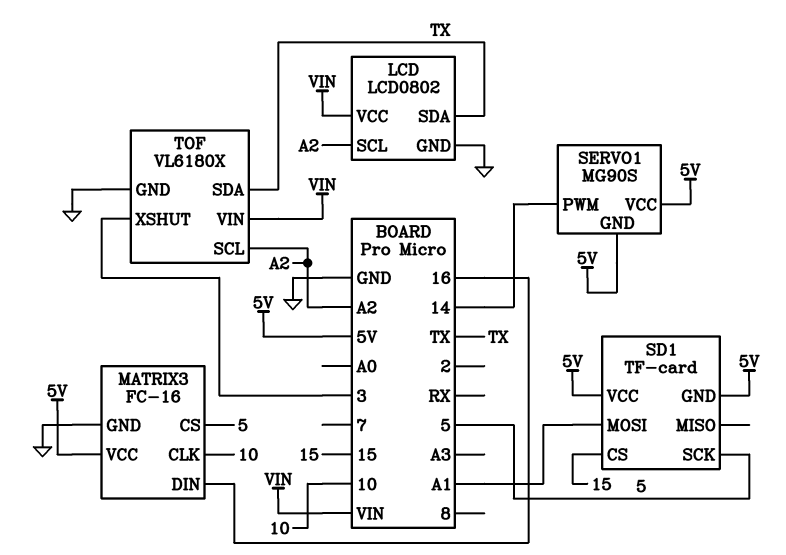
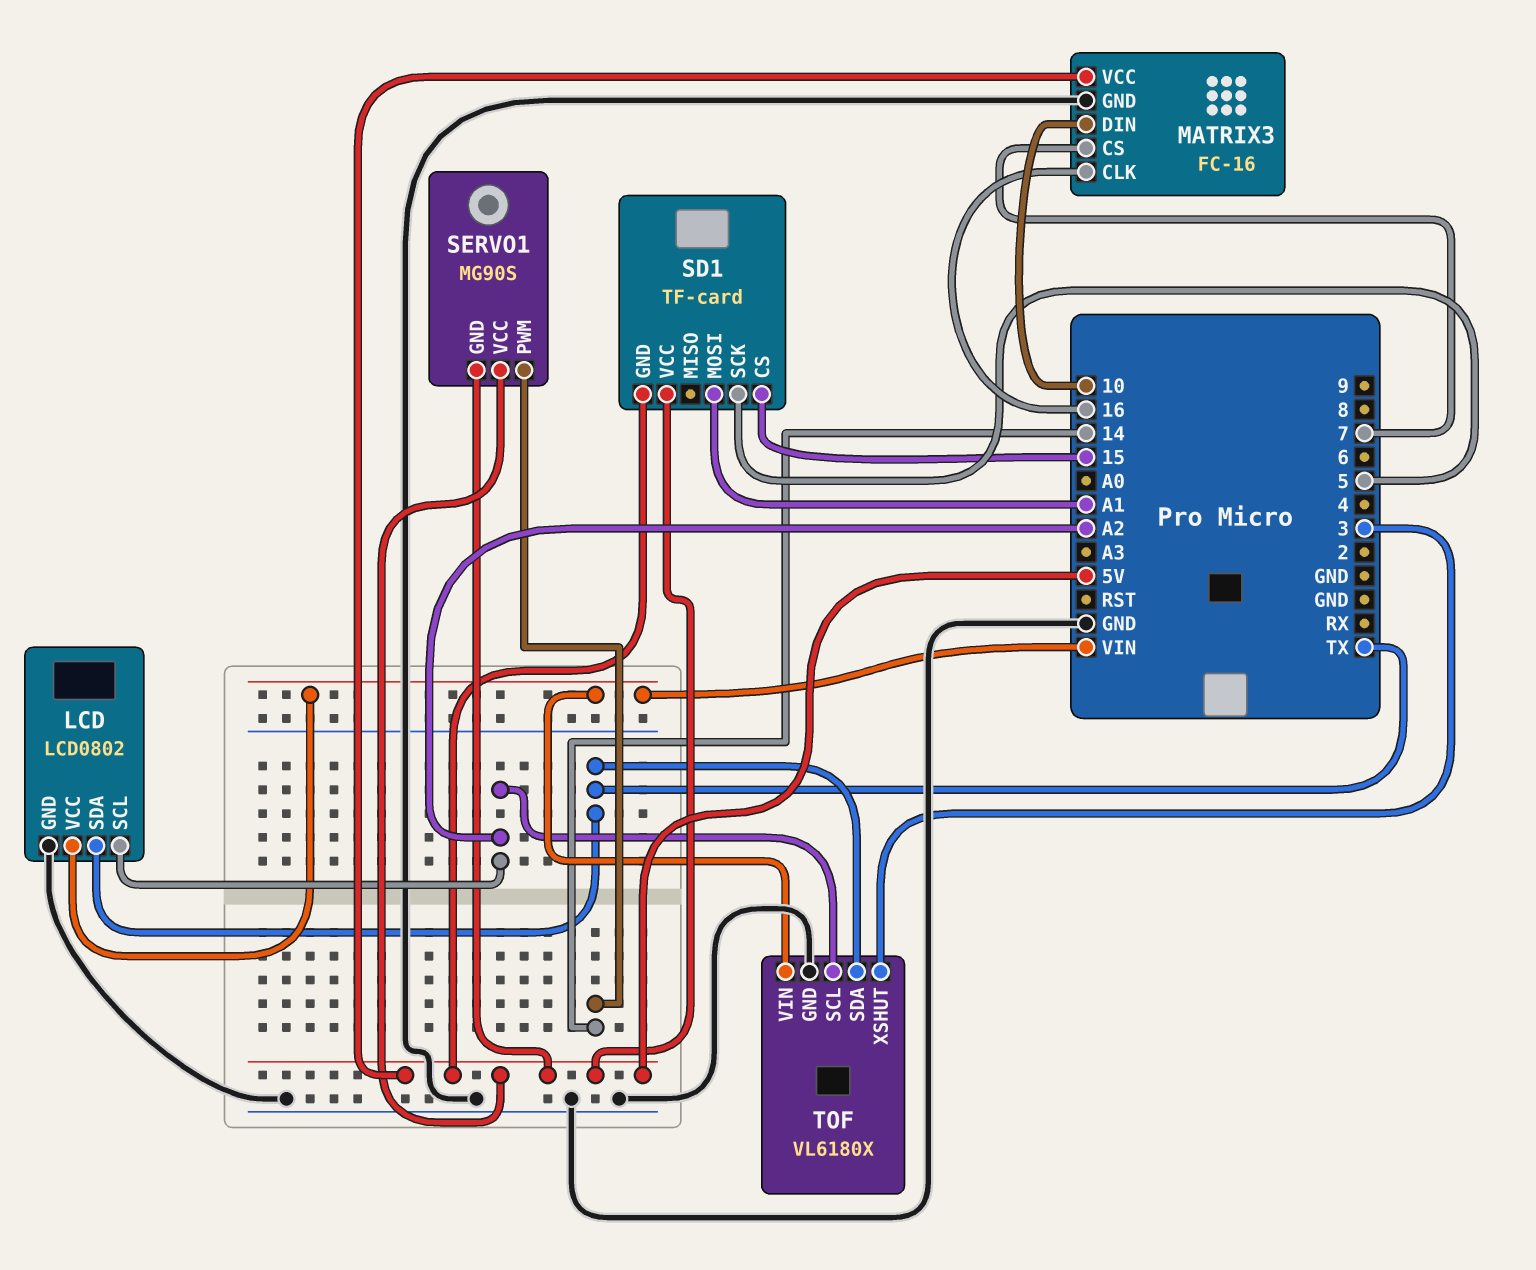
MATRIX3 pin CLK: 10 -> 16
MATRIX3 pin CS: 5 -> 7
MATRIX3 pin DIN: 16 -> 10

